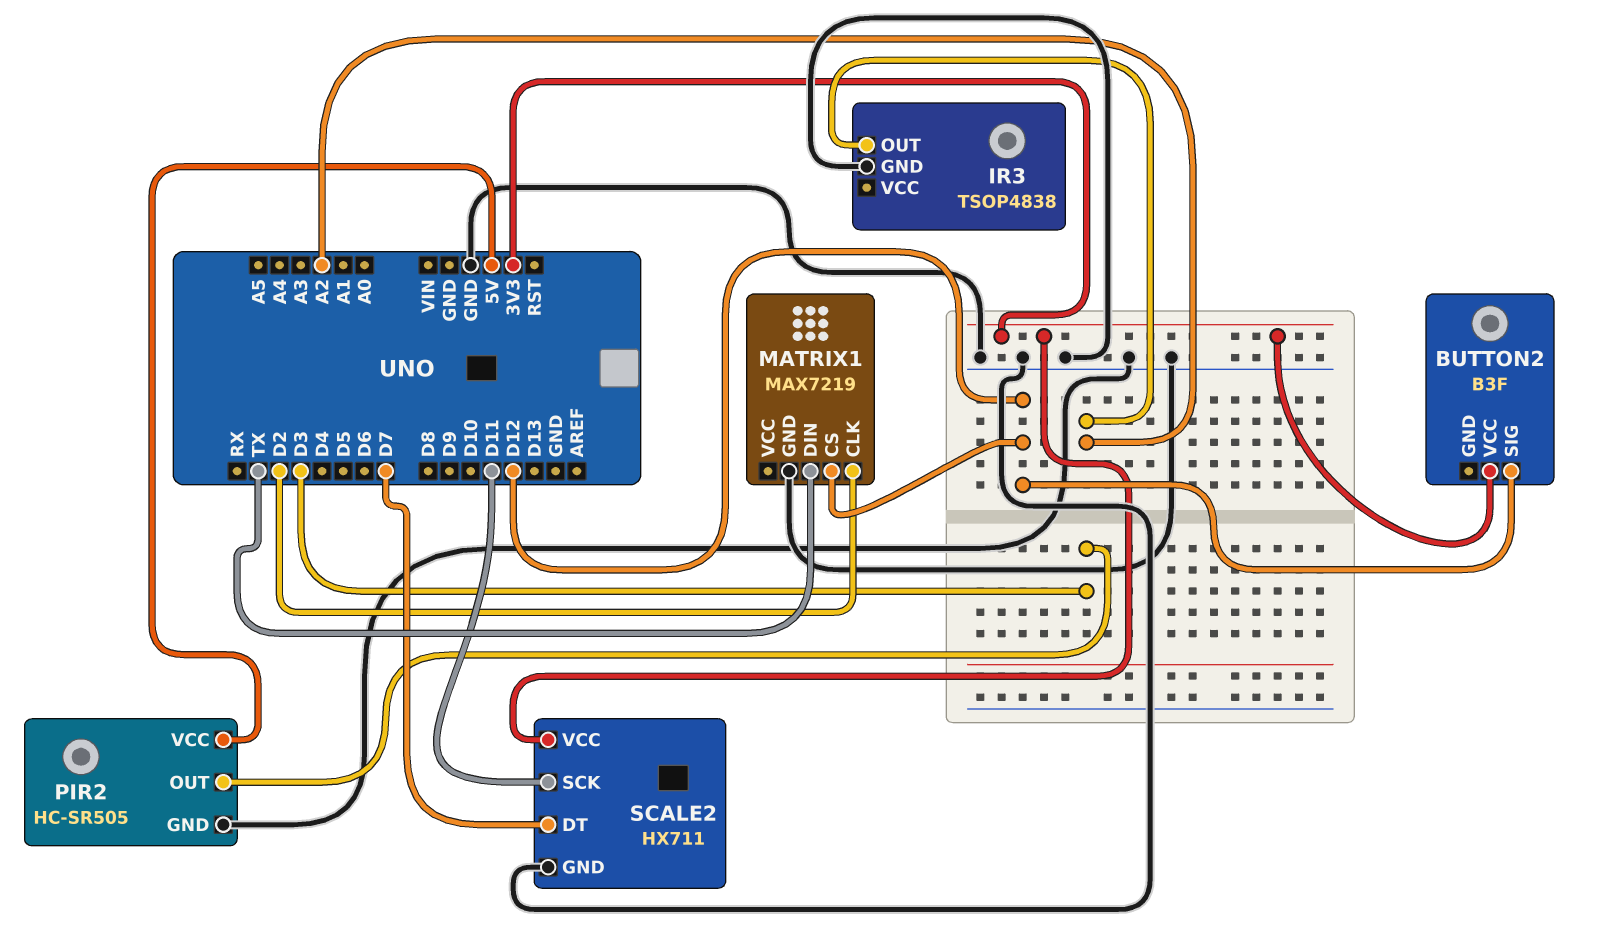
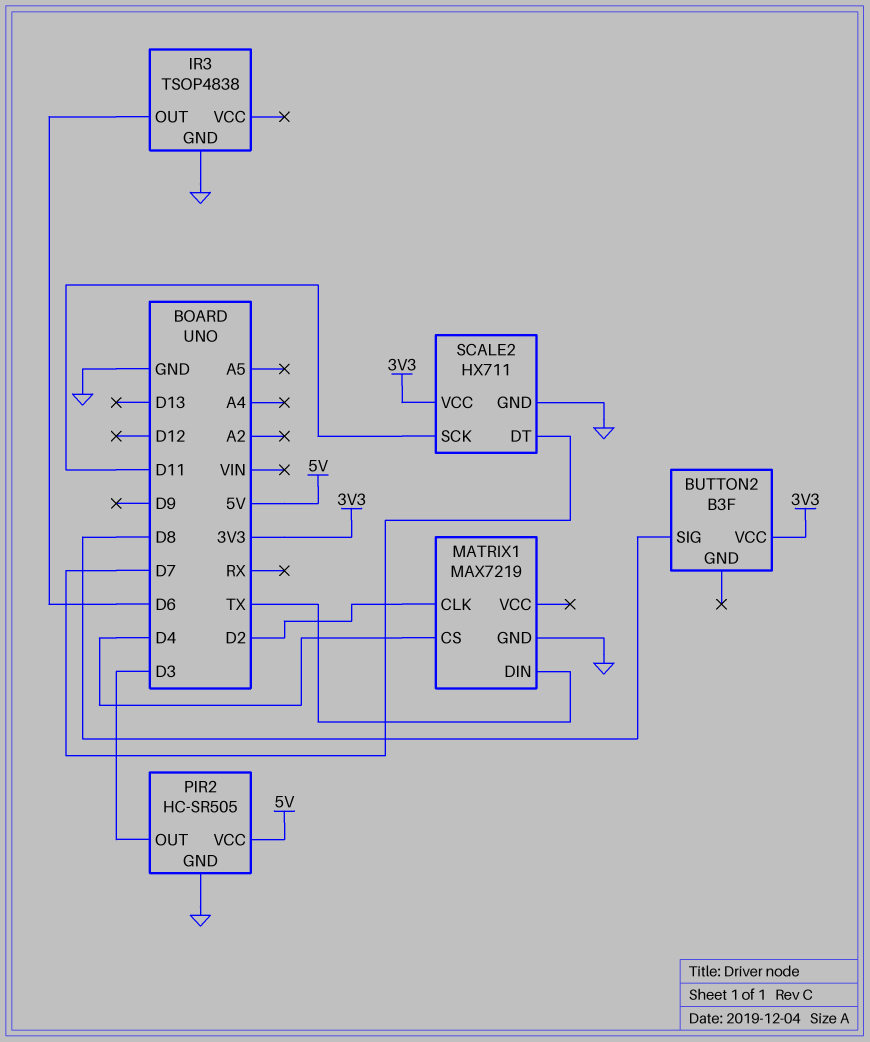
BUTTON2 pin SIG: D12 -> D8
IR3 pin OUT: A2 -> D6
MATRIX1 pin CS: D12 -> D4

